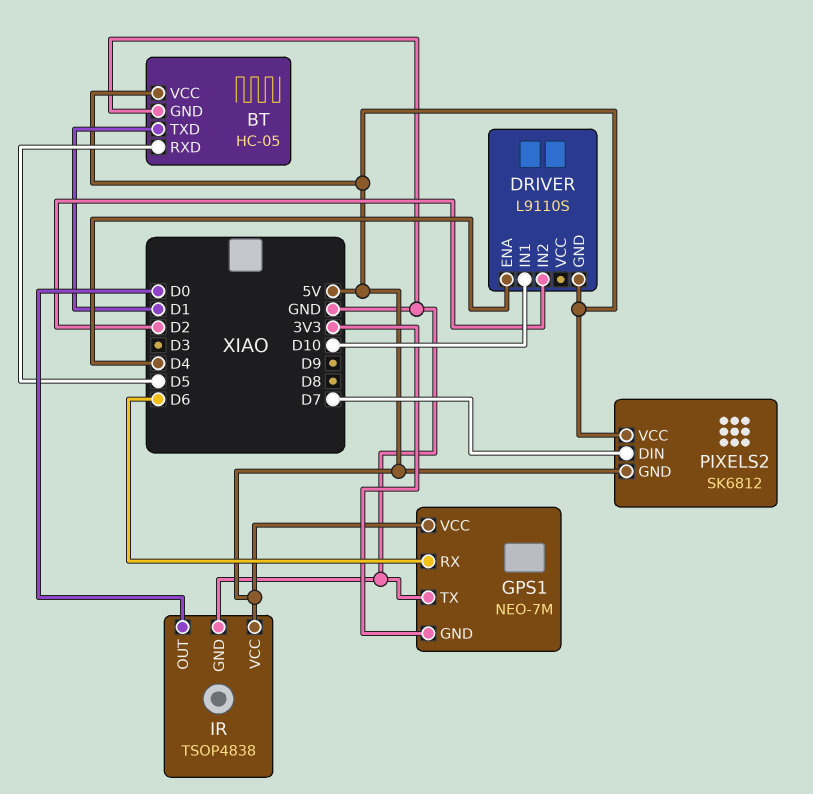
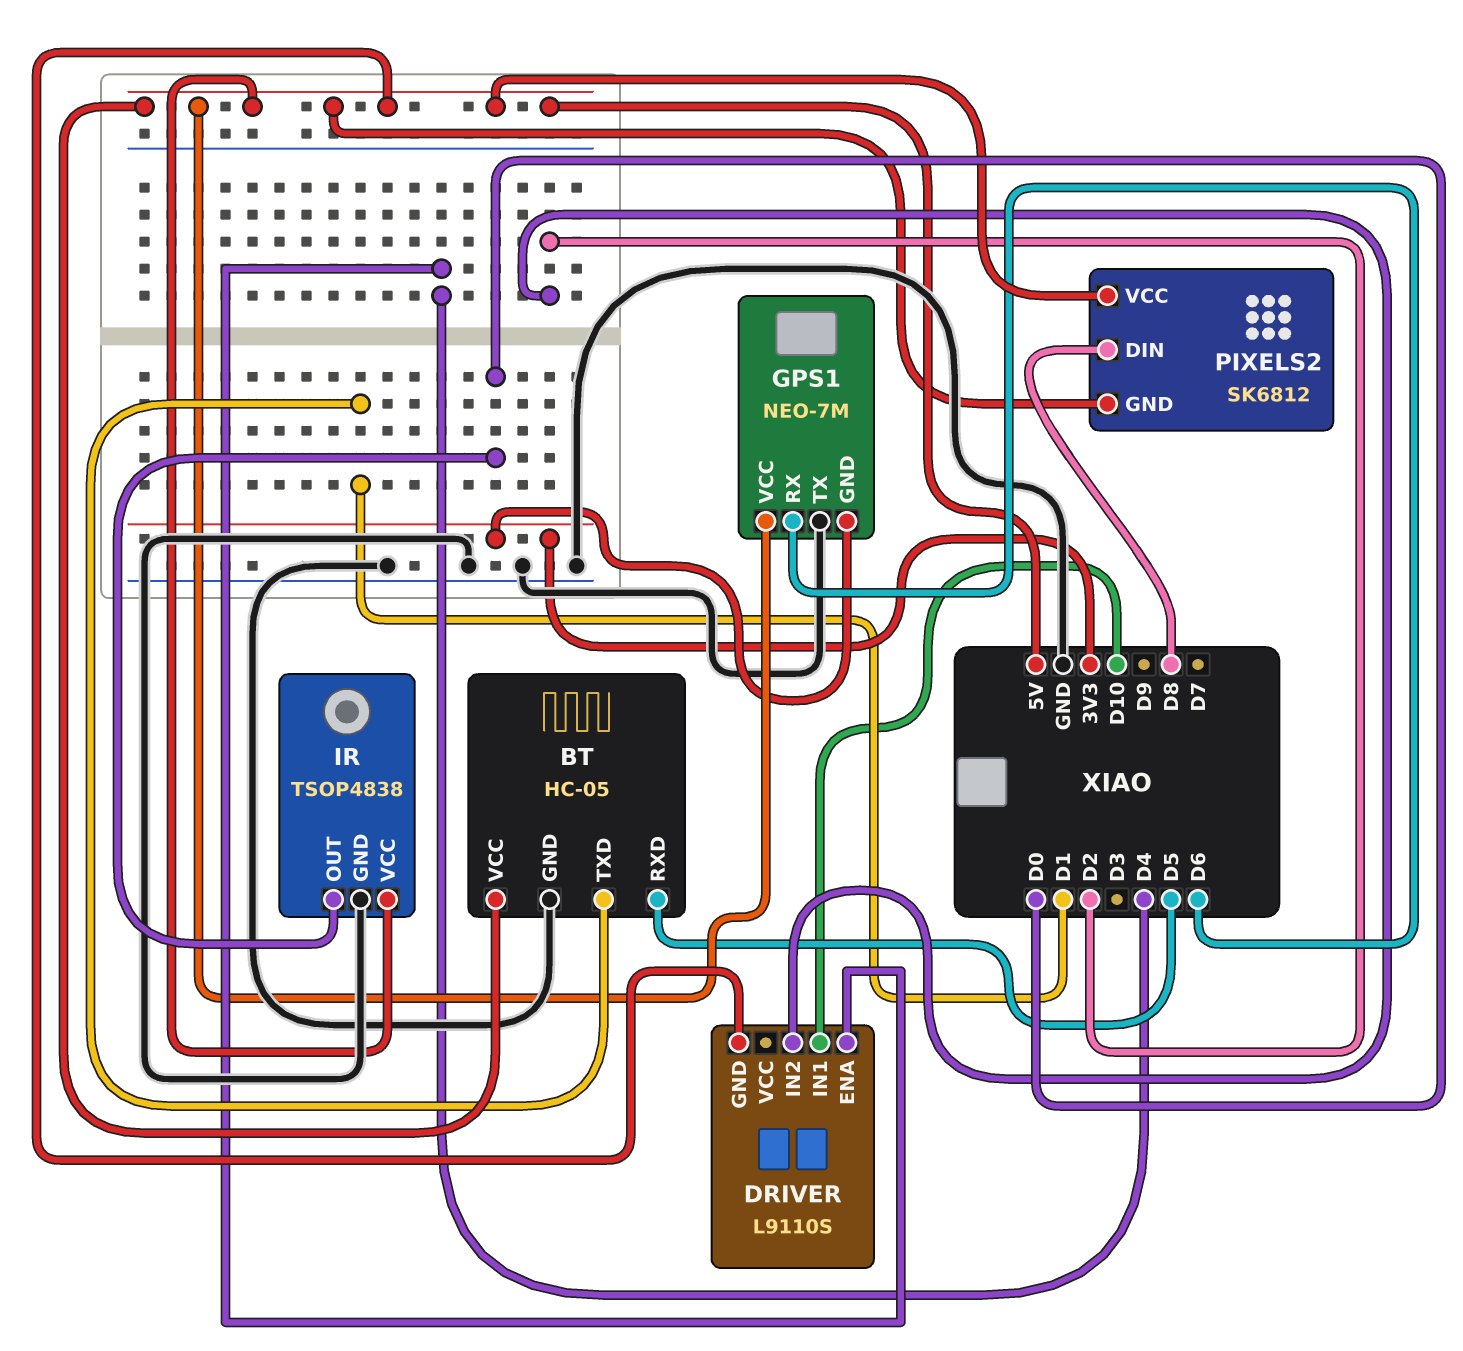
PIXELS2 pin DIN: D7 -> D8

